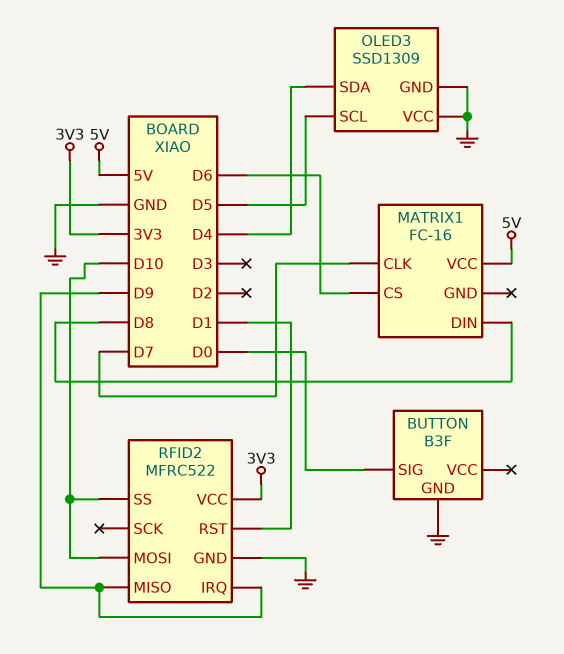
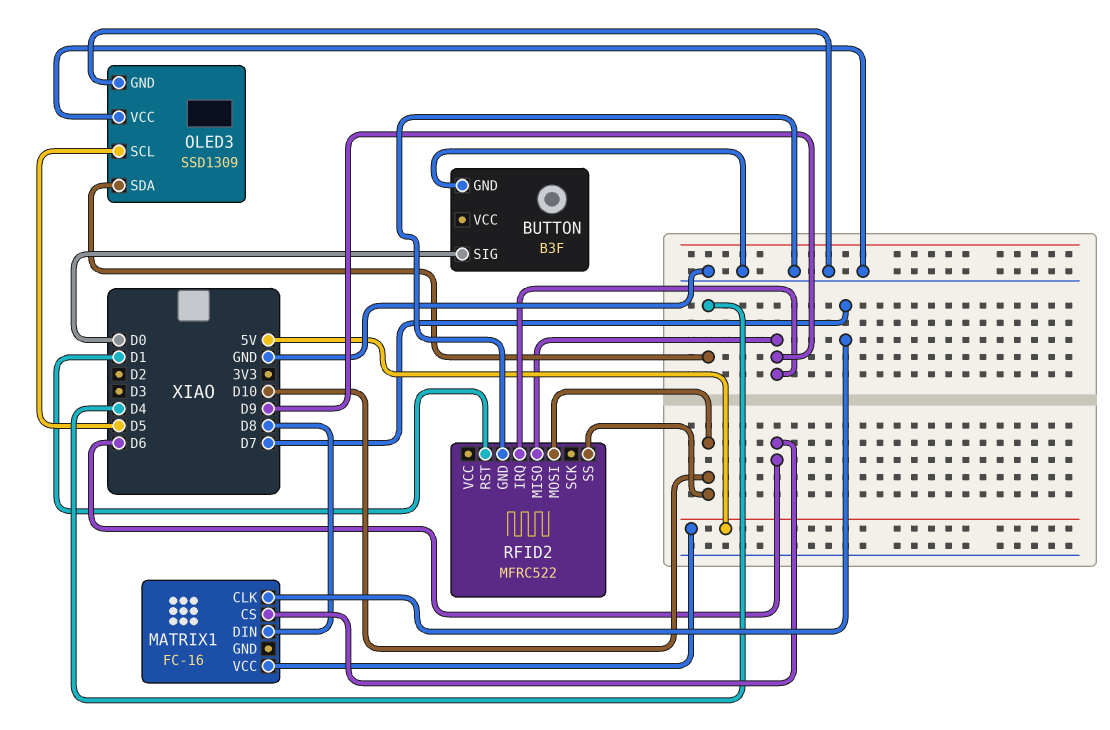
RFID2 pin VCC: 3V3 -> none

